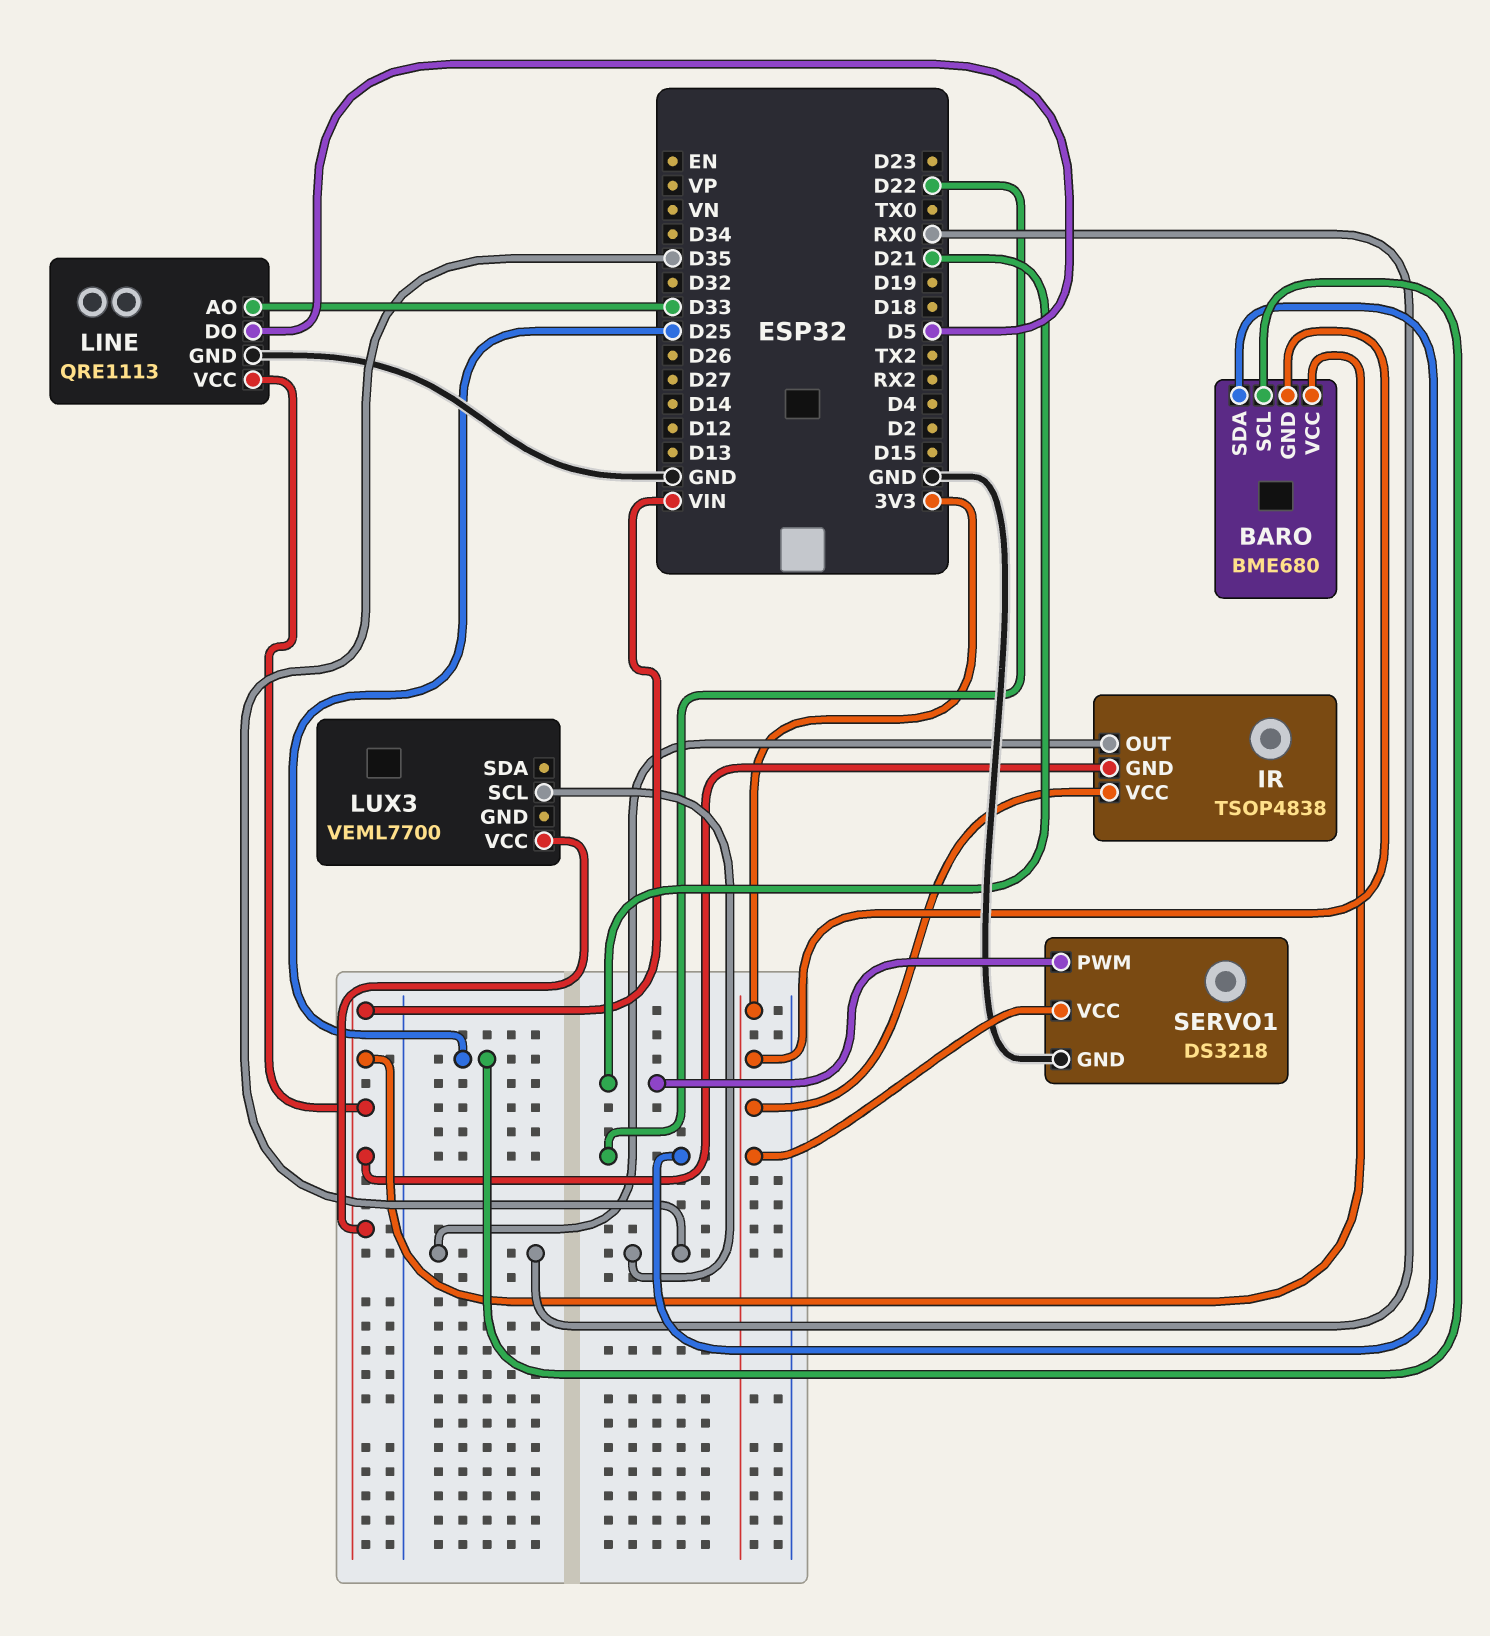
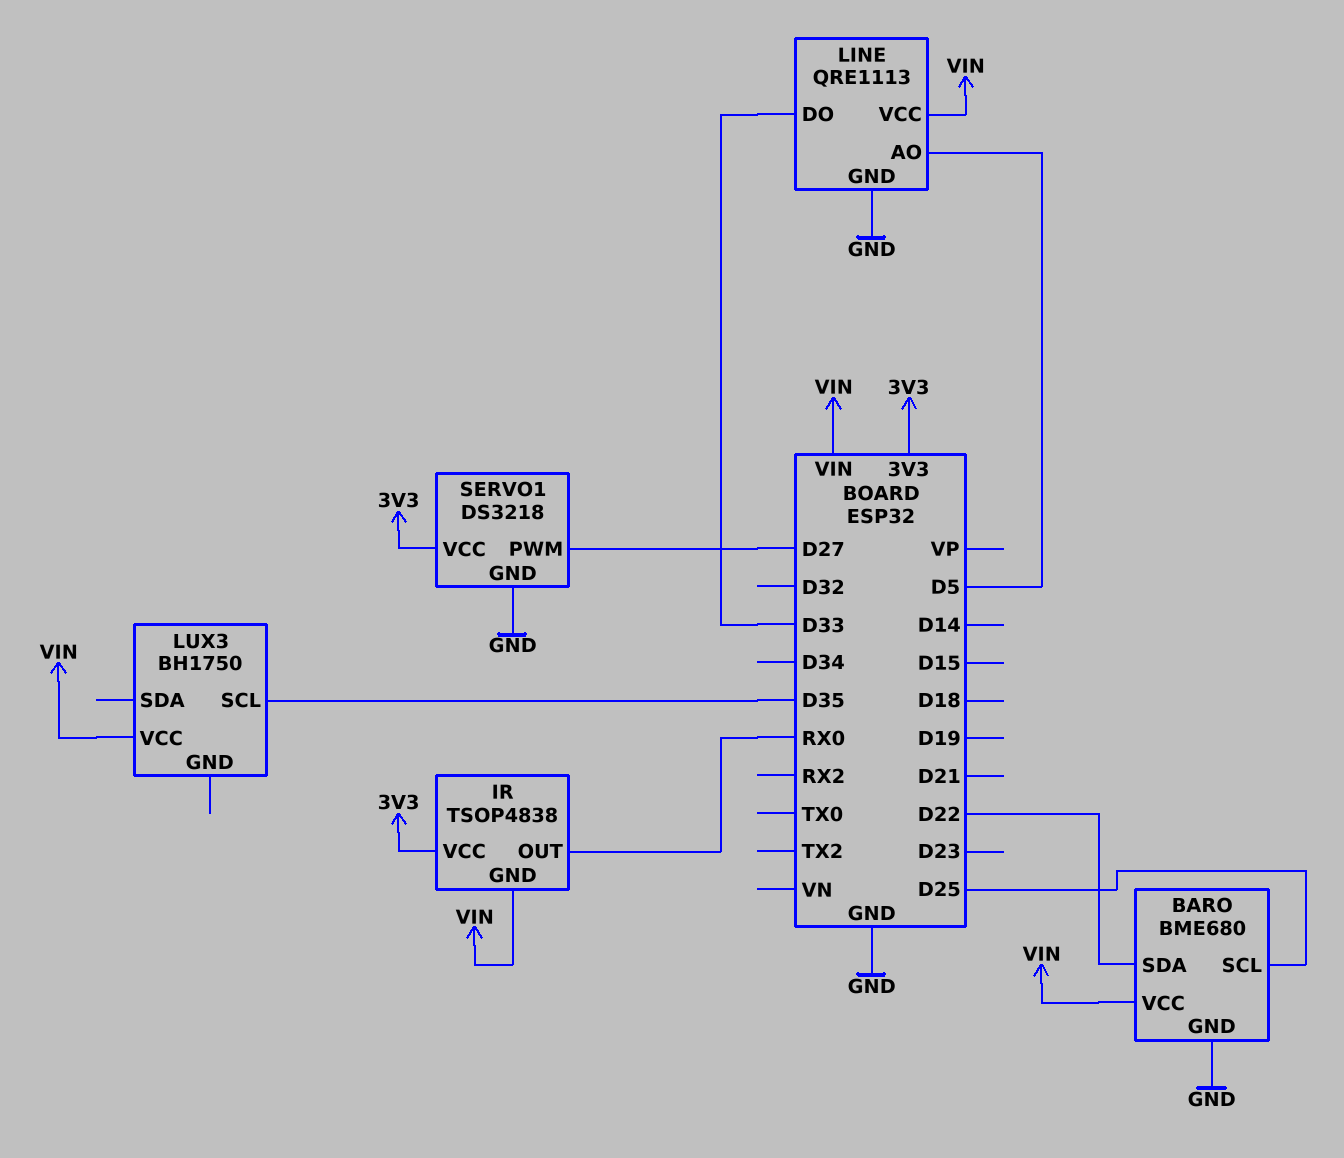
BARO pin GND: 3V3 -> GND
LINE pin AO: D33 -> D5
LINE pin DO: D5 -> D33
LUX3: VEML7700 -> BH1750
SERVO1 pin PWM: D21 -> D27

